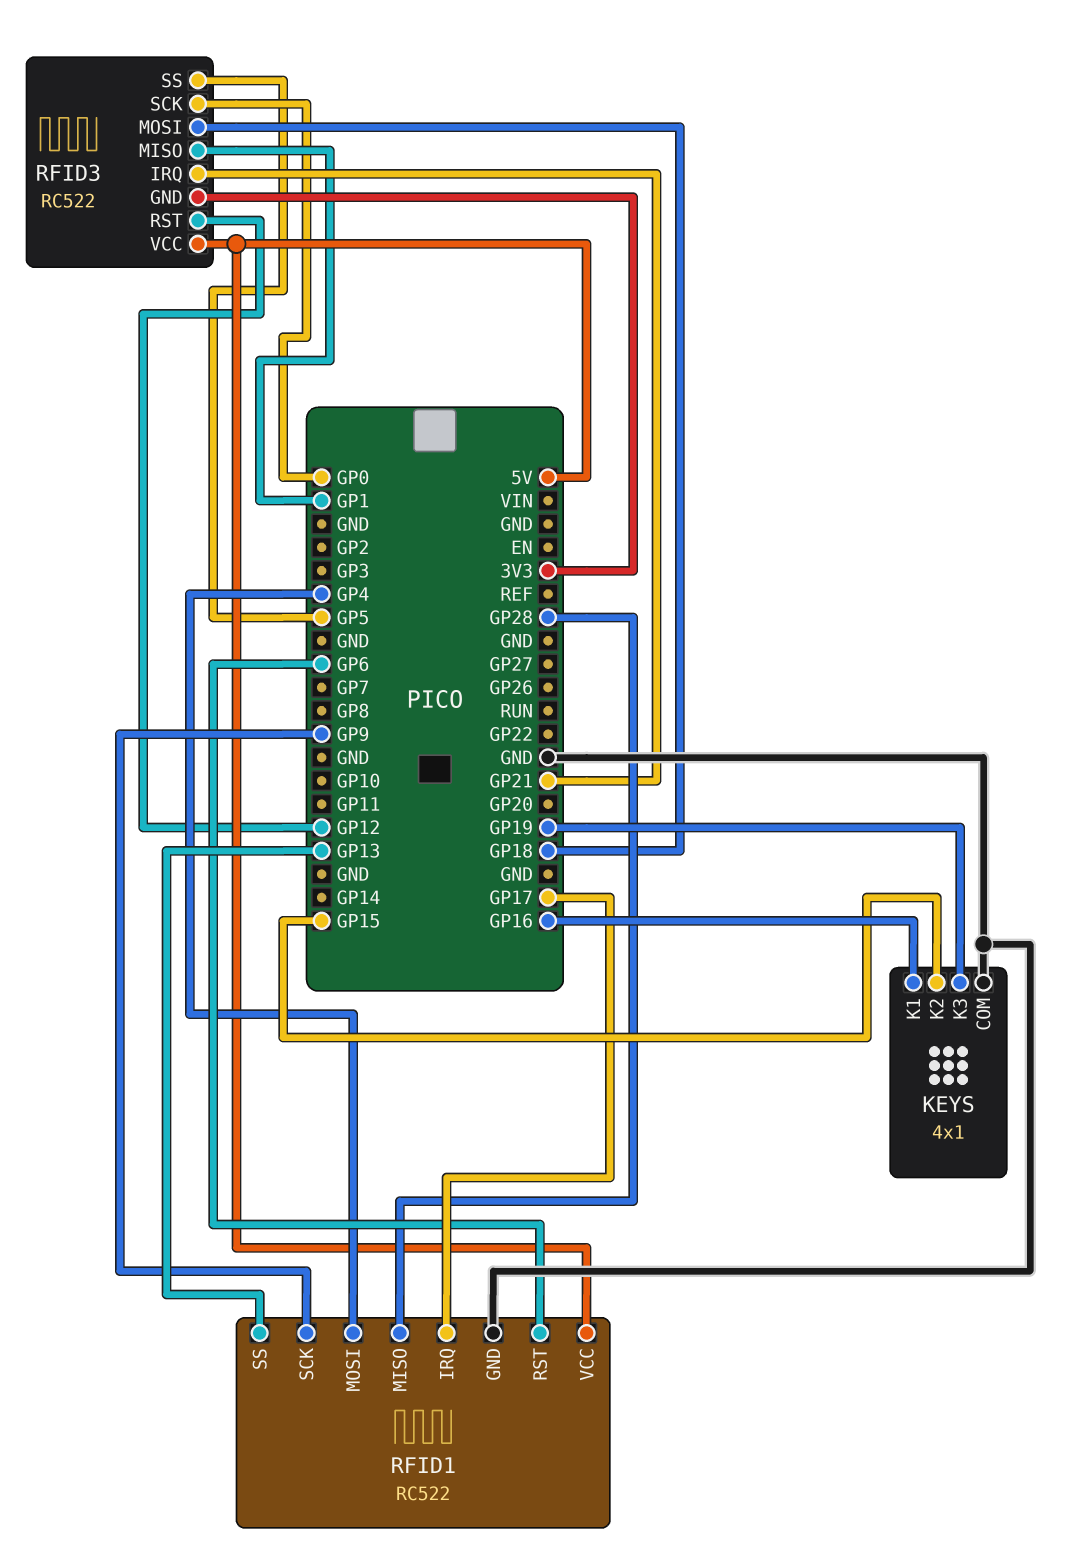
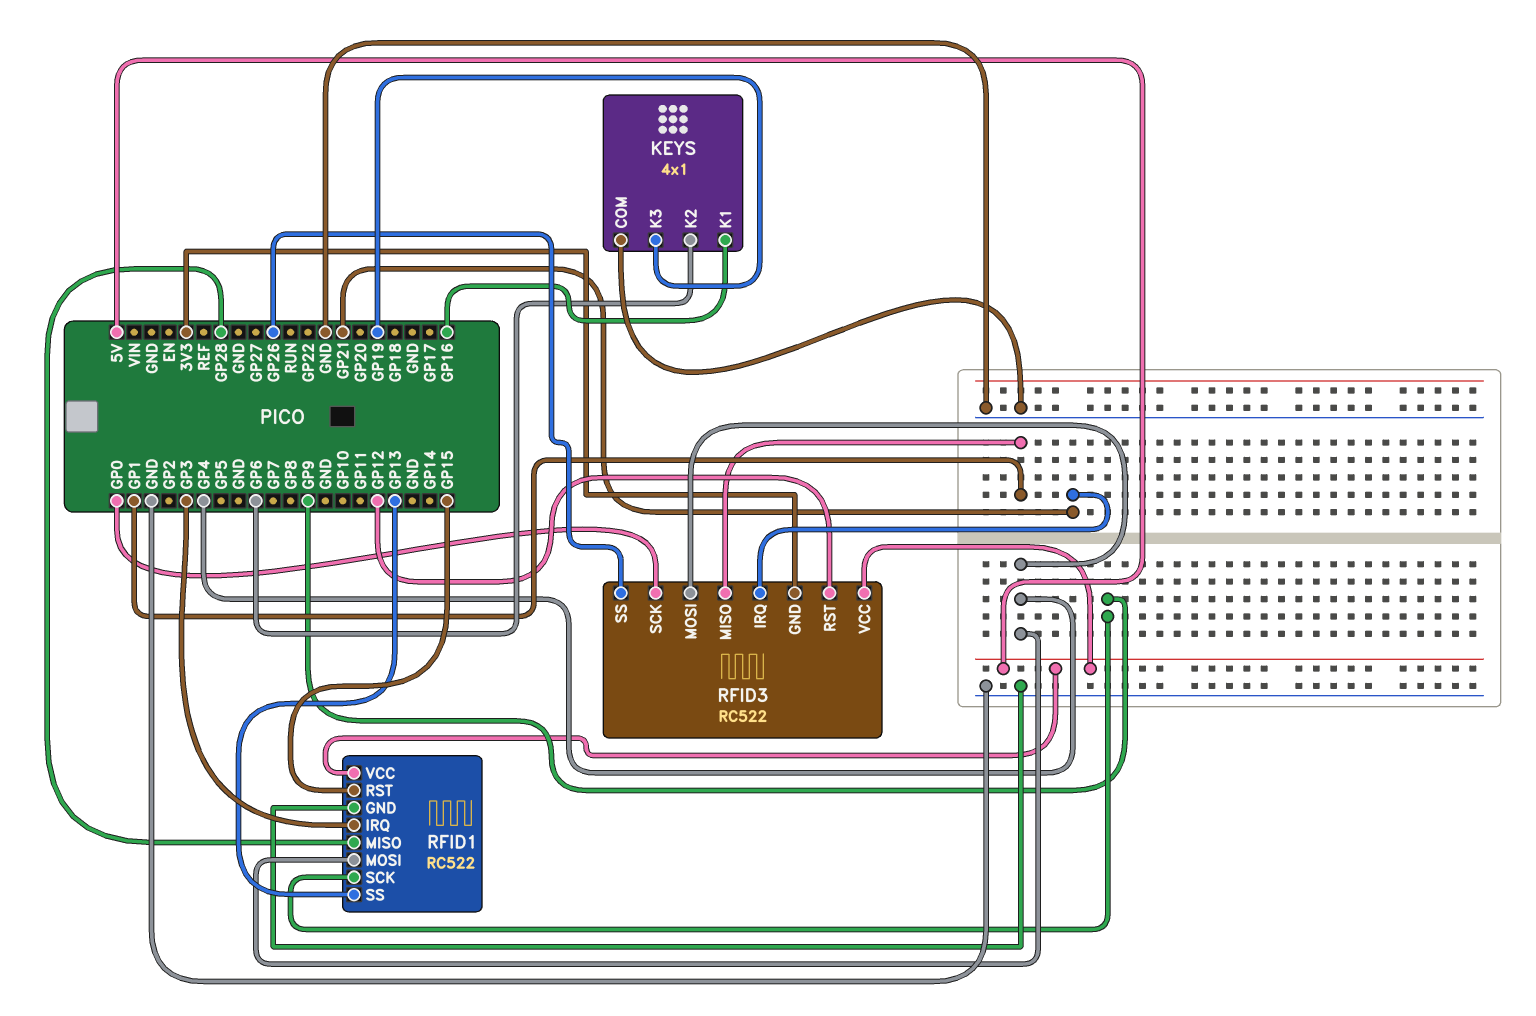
KEYS pin K2: GP15 -> GP6
RFID1 pin IRQ: GP17 -> GP3
RFID1 pin RST: GP6 -> GP15
RFID3 pin MOSI: GP18 -> GP4
RFID3 pin SS: GP5 -> GP26

